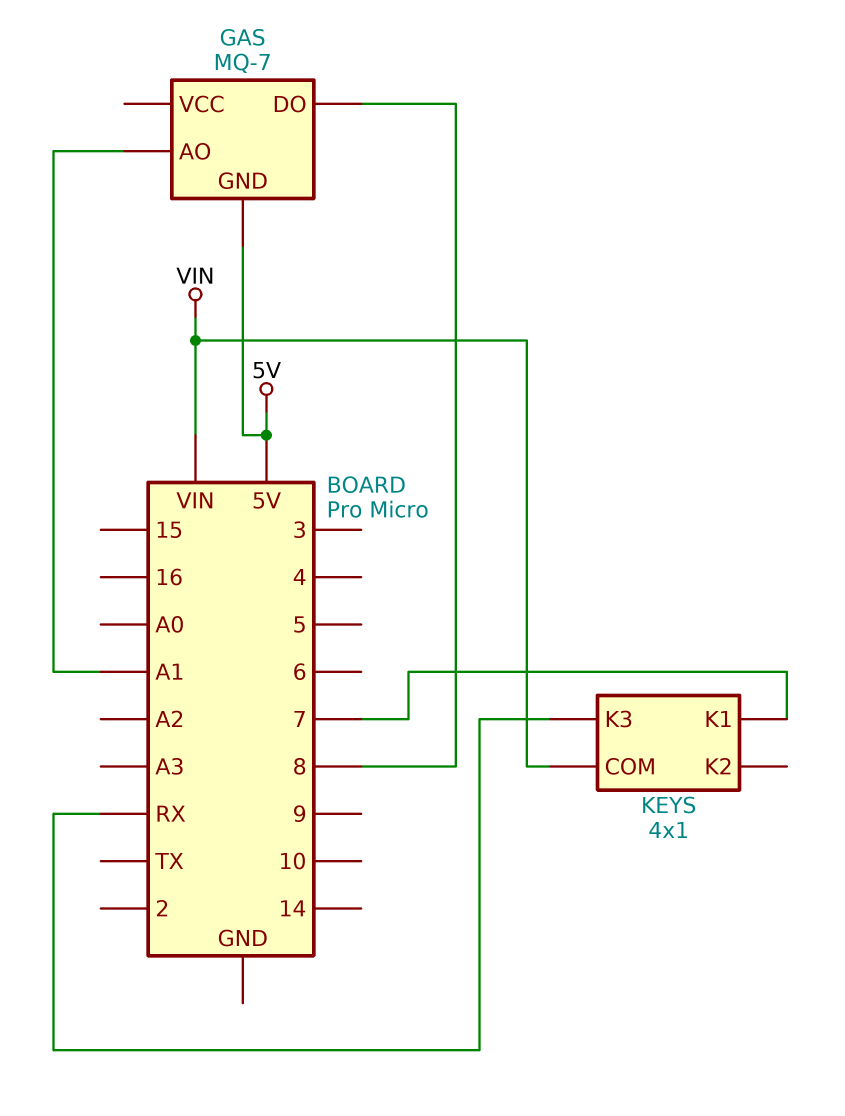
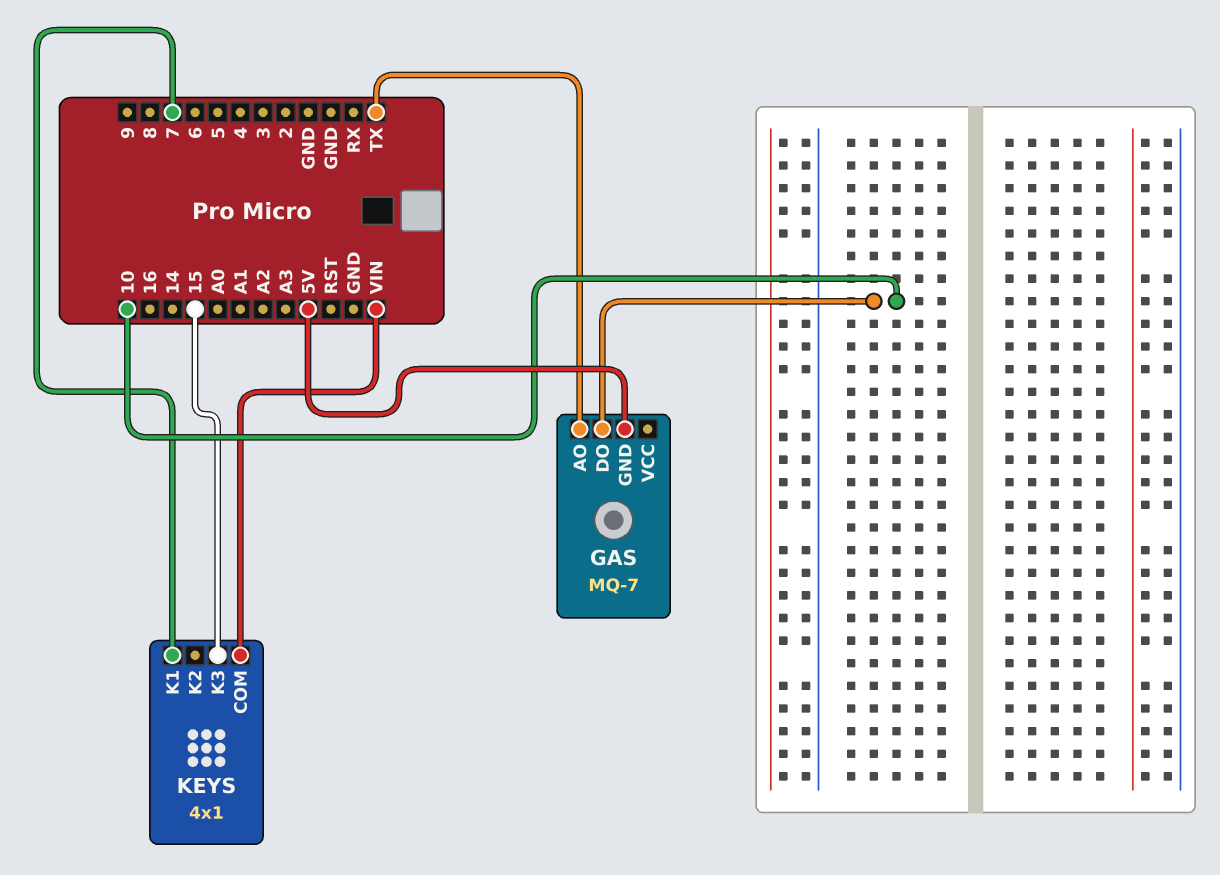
GAS pin AO: A1 -> TX
GAS pin DO: 8 -> 10
KEYS pin K3: RX -> 15

